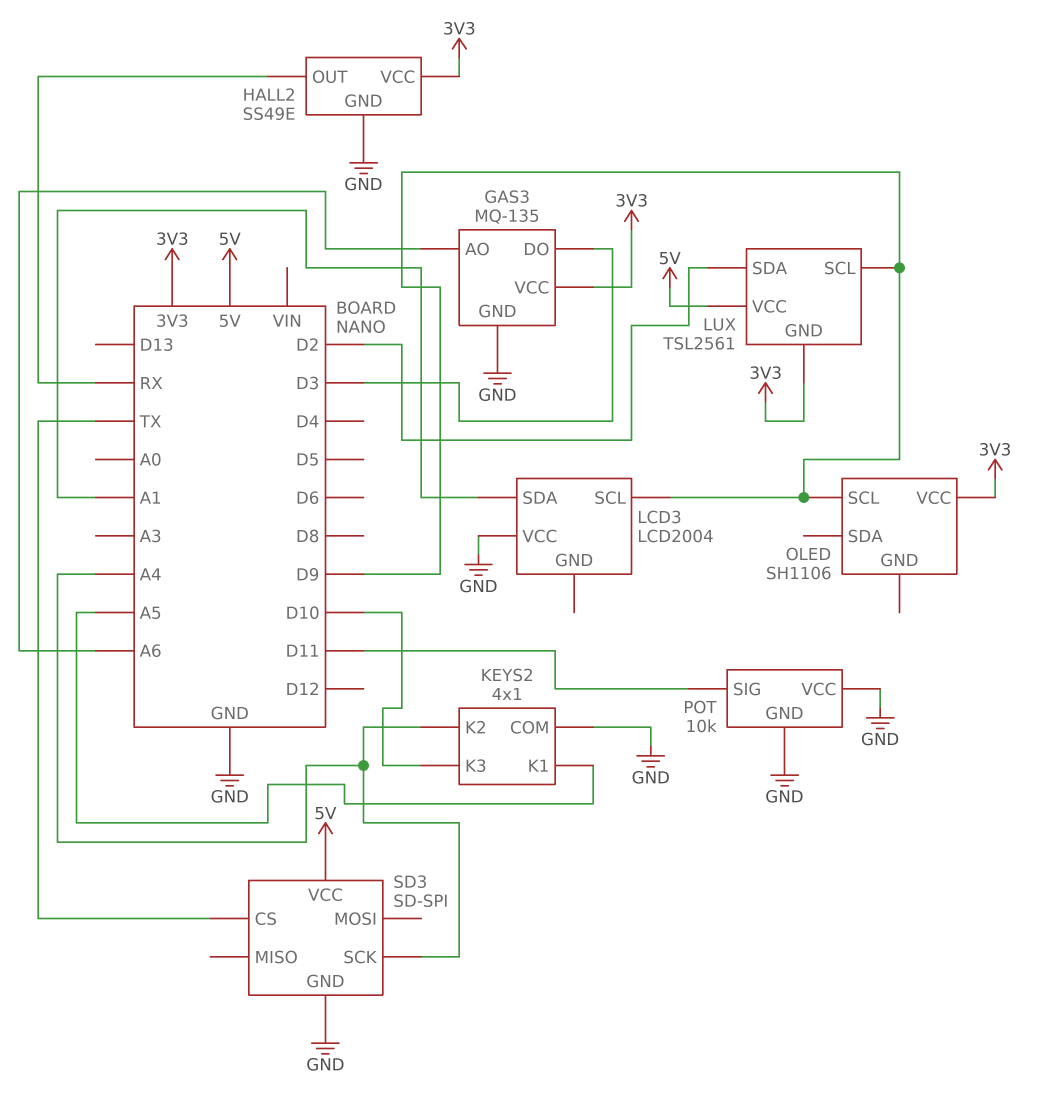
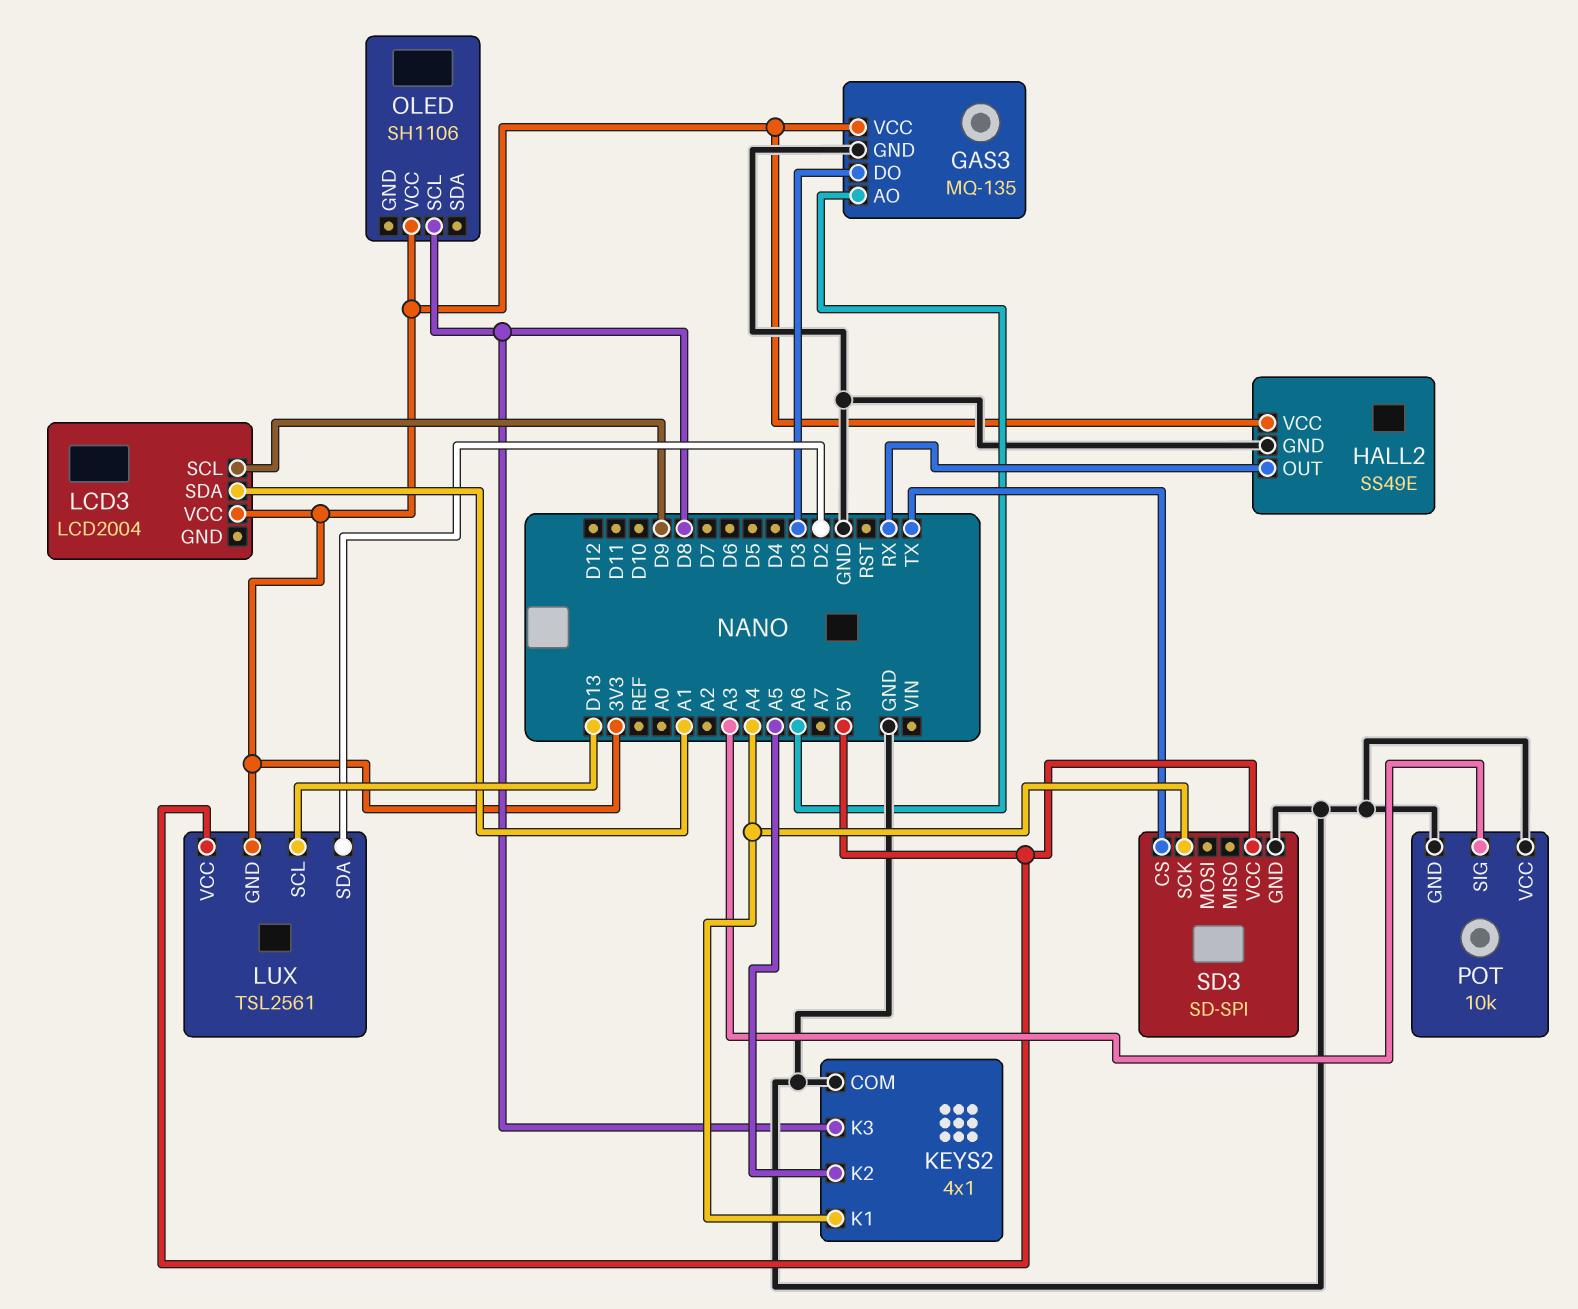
KEYS2 pin K1: A5 -> A4
KEYS2 pin K2: A4 -> A5
KEYS2 pin K3: D10 -> D8
LCD3 pin VCC: GND -> 3V3
LUX pin SCL: D9 -> D13
OLED pin SCL: D9 -> D8
POT pin SIG: D11 -> A3

